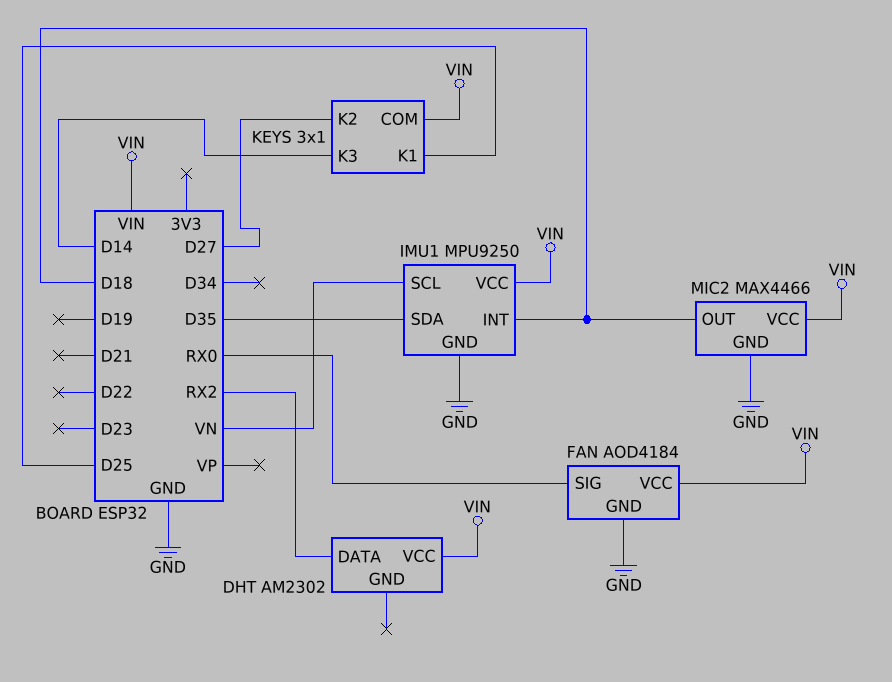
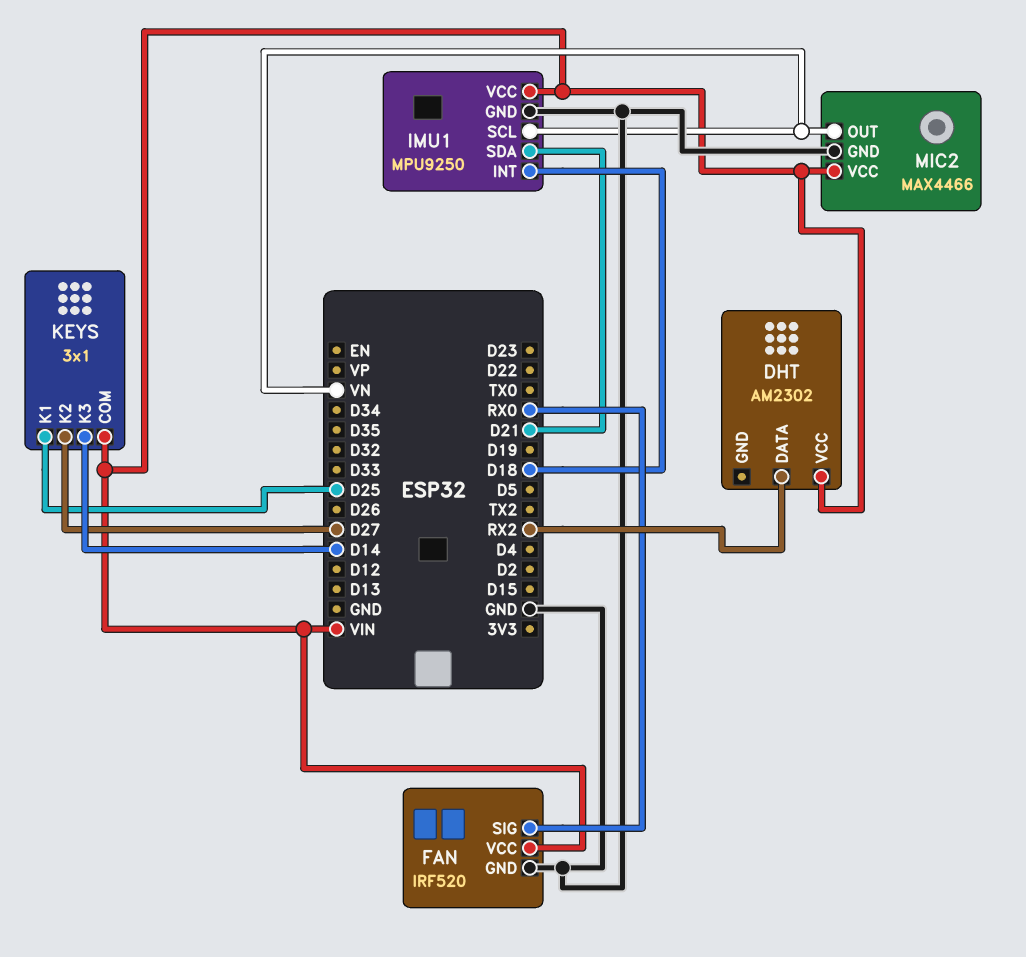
FAN: AOD4184 -> IRF520
IMU1 pin SDA: D35 -> D21
MIC2 pin OUT: D18 -> VN

